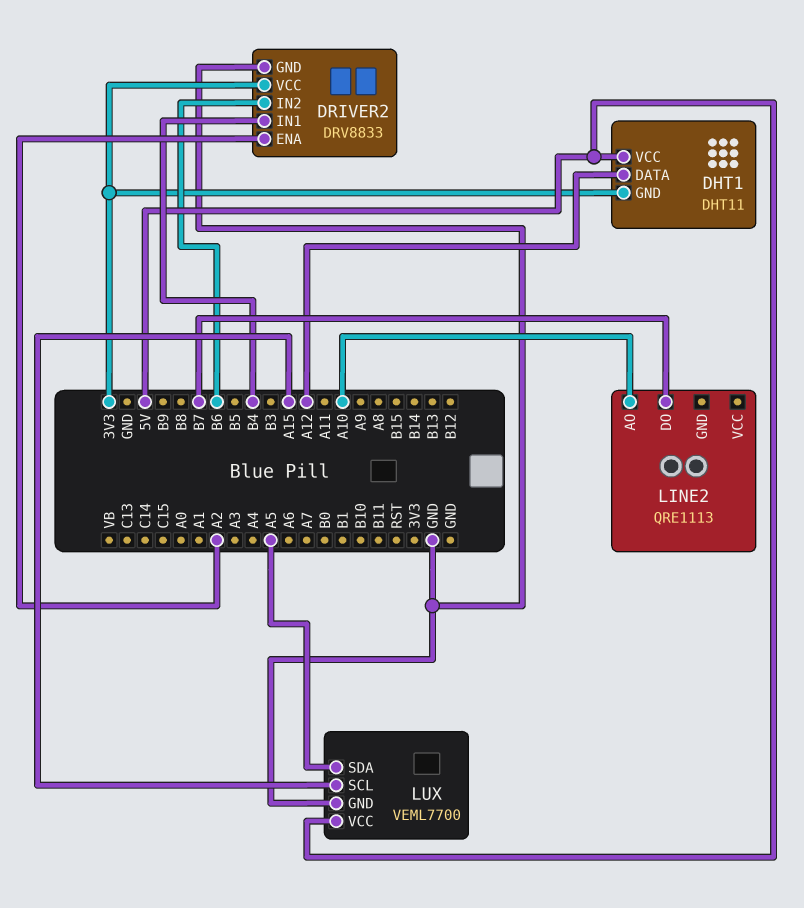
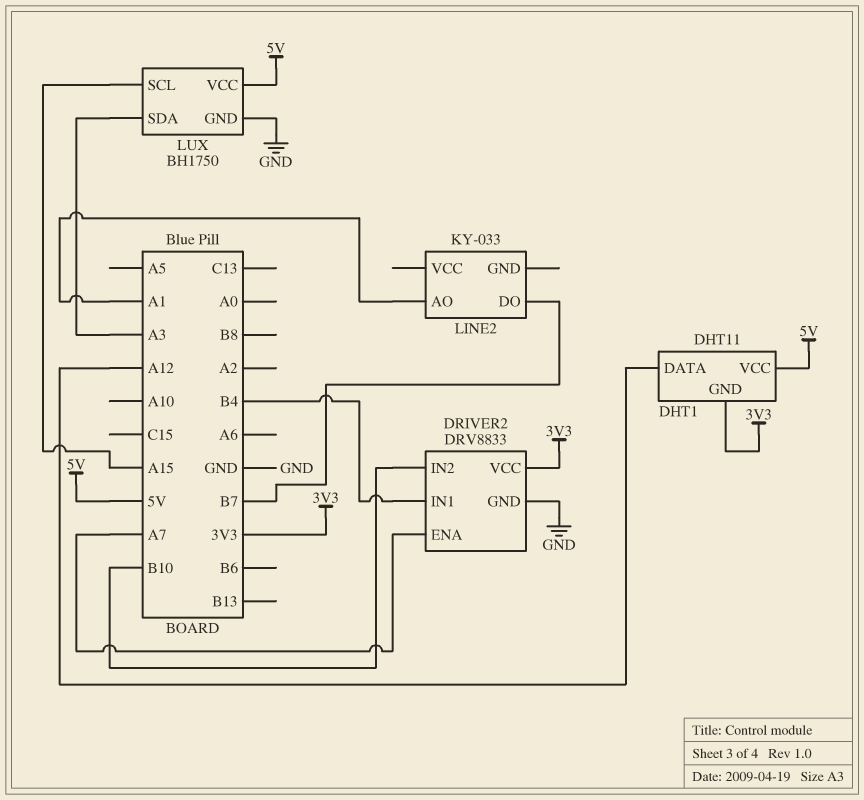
DRIVER2 pin ENA: A2 -> A7
DRIVER2 pin IN2: B6 -> B10
LINE2: QRE1113 -> KY-033
LINE2 pin AO: A10 -> A1
LUX: VEML7700 -> BH1750
LUX pin SDA: A5 -> A3

